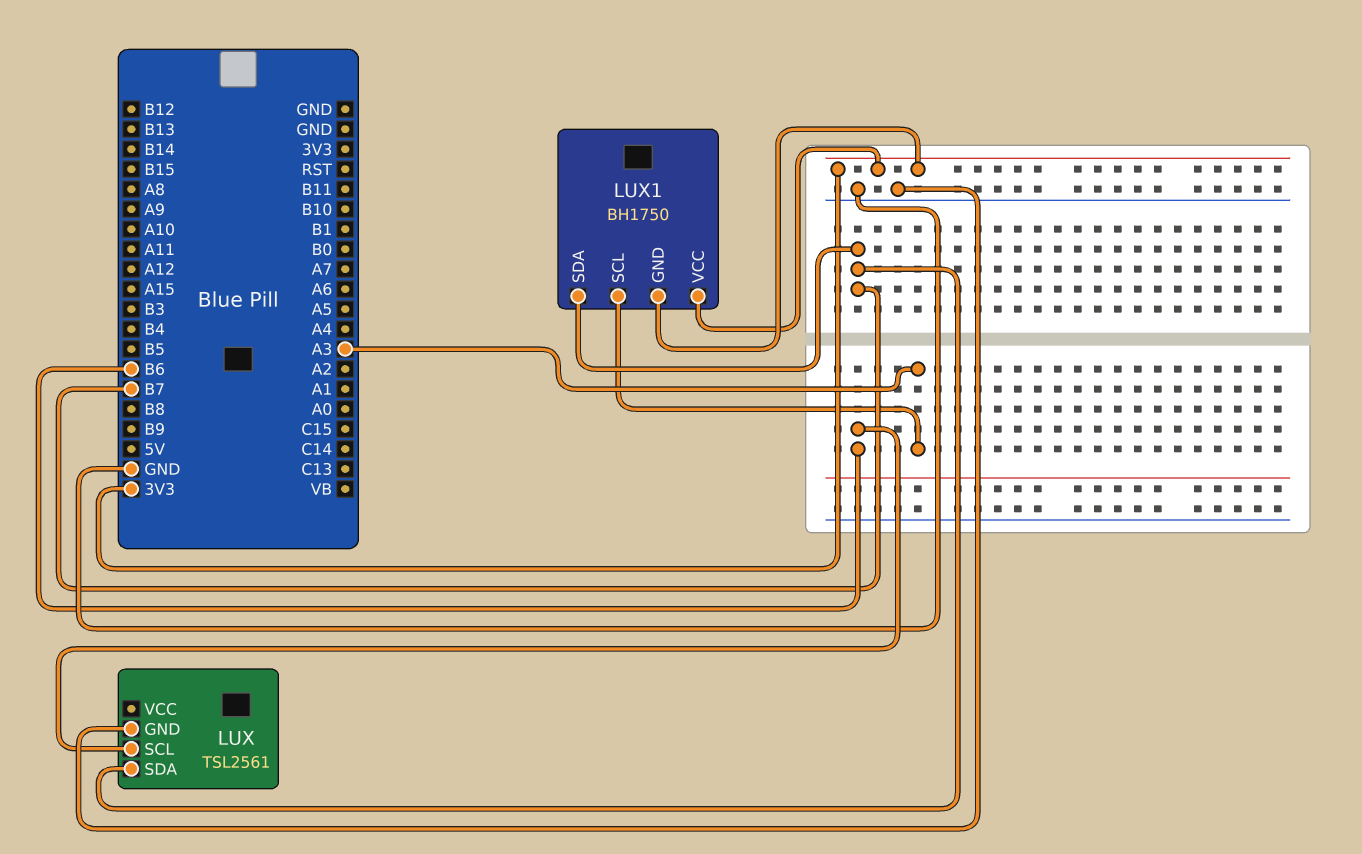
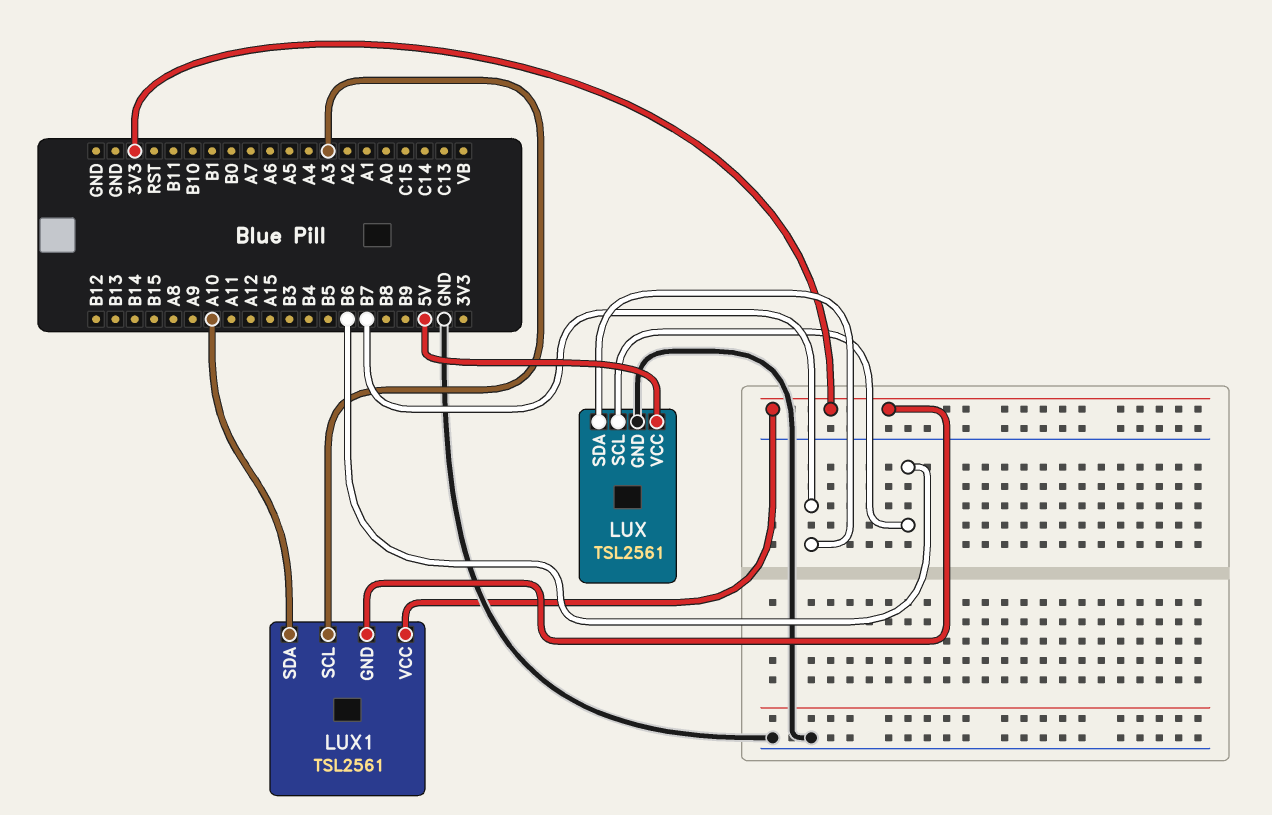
LUX pin VCC: none -> 5V
LUX1: BH1750 -> TSL2561
LUX1 pin SDA: B7 -> A10

